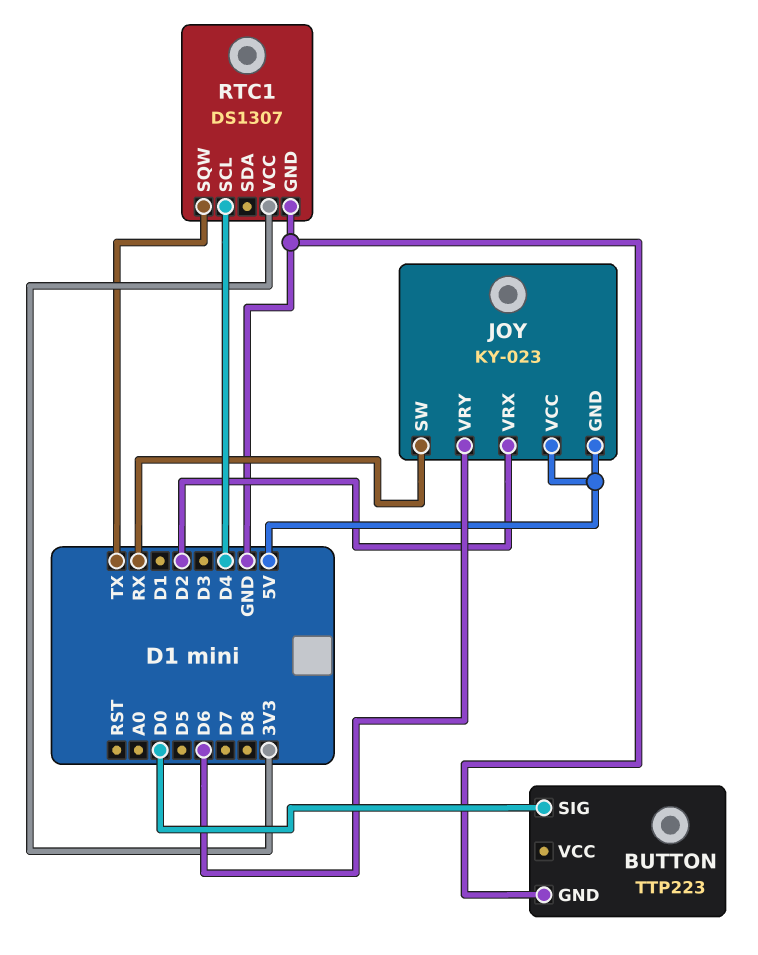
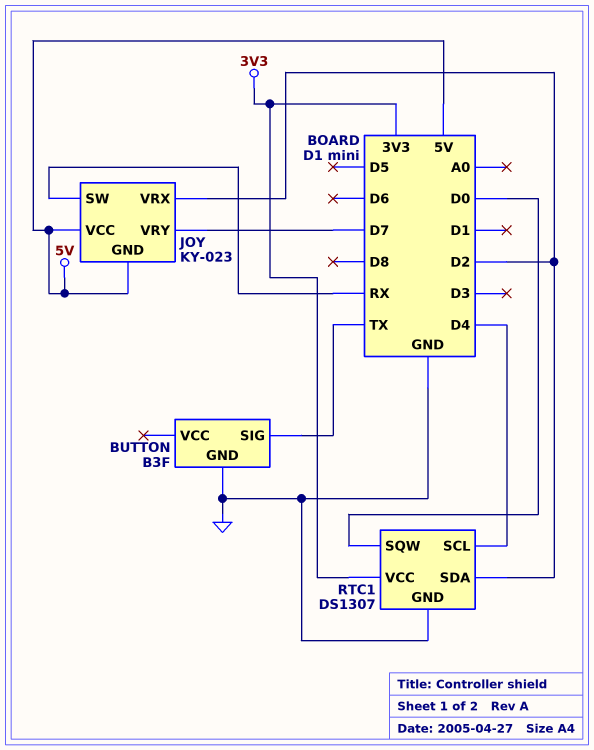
BUTTON: TTP223 -> B3F
BUTTON pin SIG: D0 -> TX
JOY pin VRY: D6 -> D7
RTC1 pin SDA: none -> D2
RTC1 pin SQW: TX -> D0

